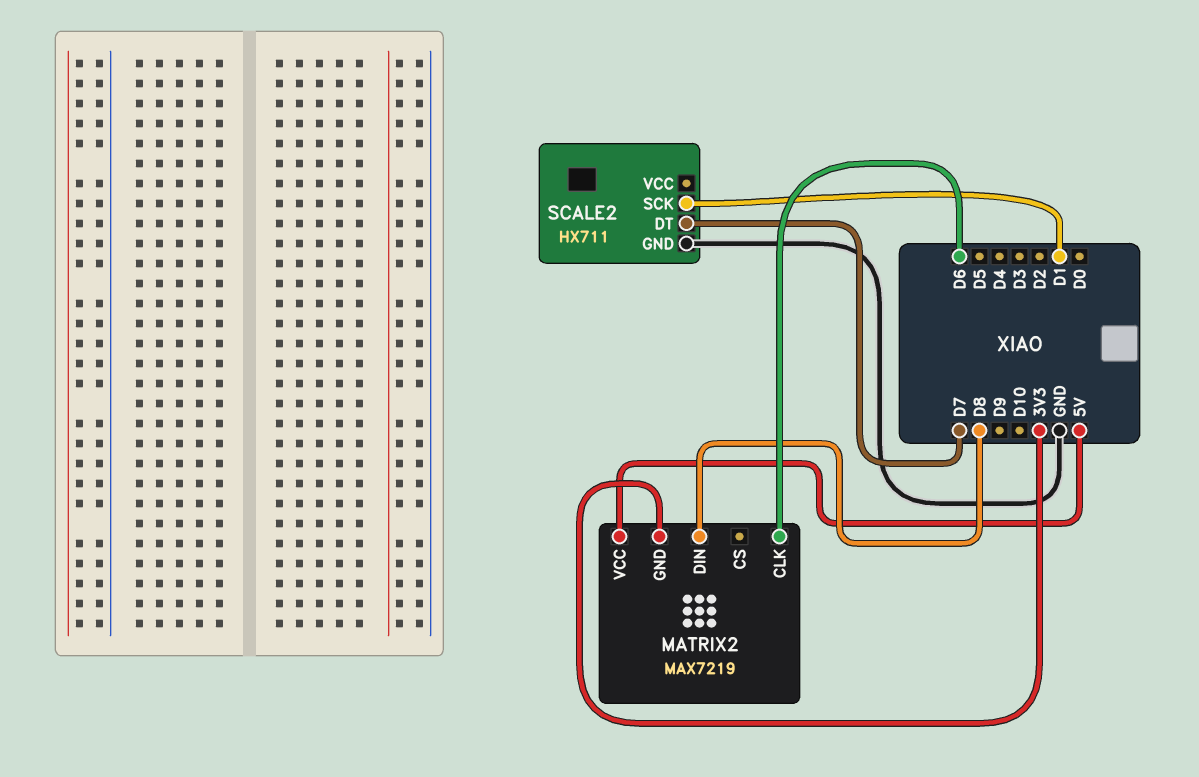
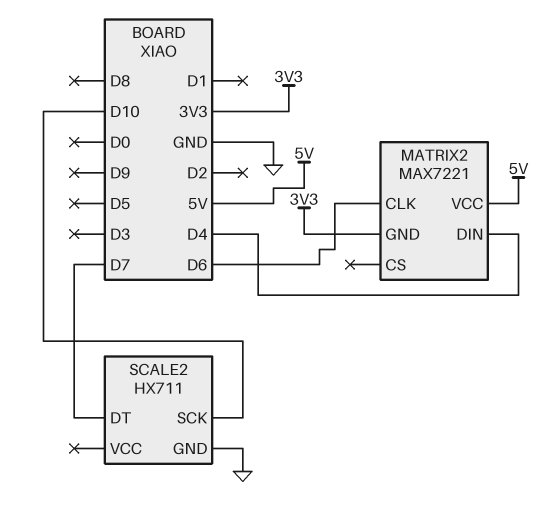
MATRIX2: MAX7219 -> MAX7221
MATRIX2 pin DIN: D8 -> D4
SCALE2 pin SCK: D1 -> D10

